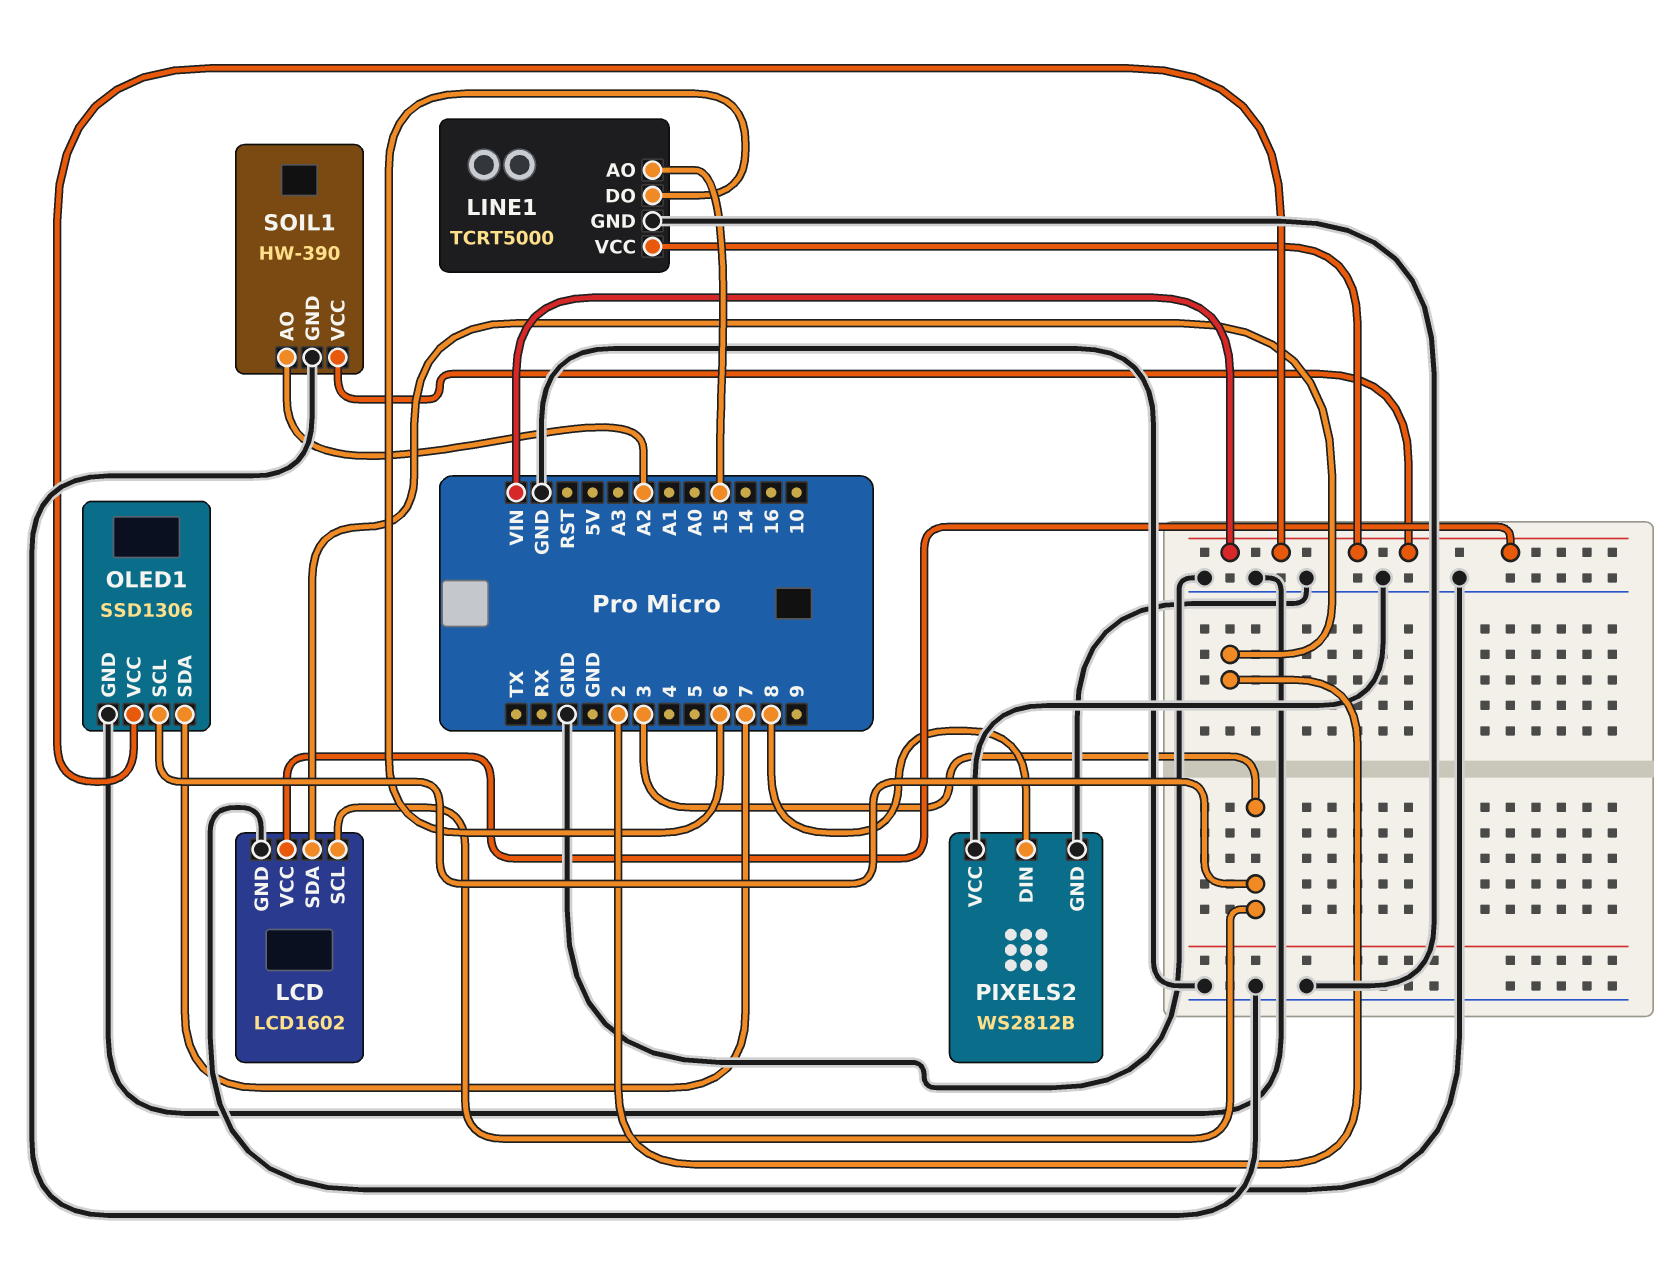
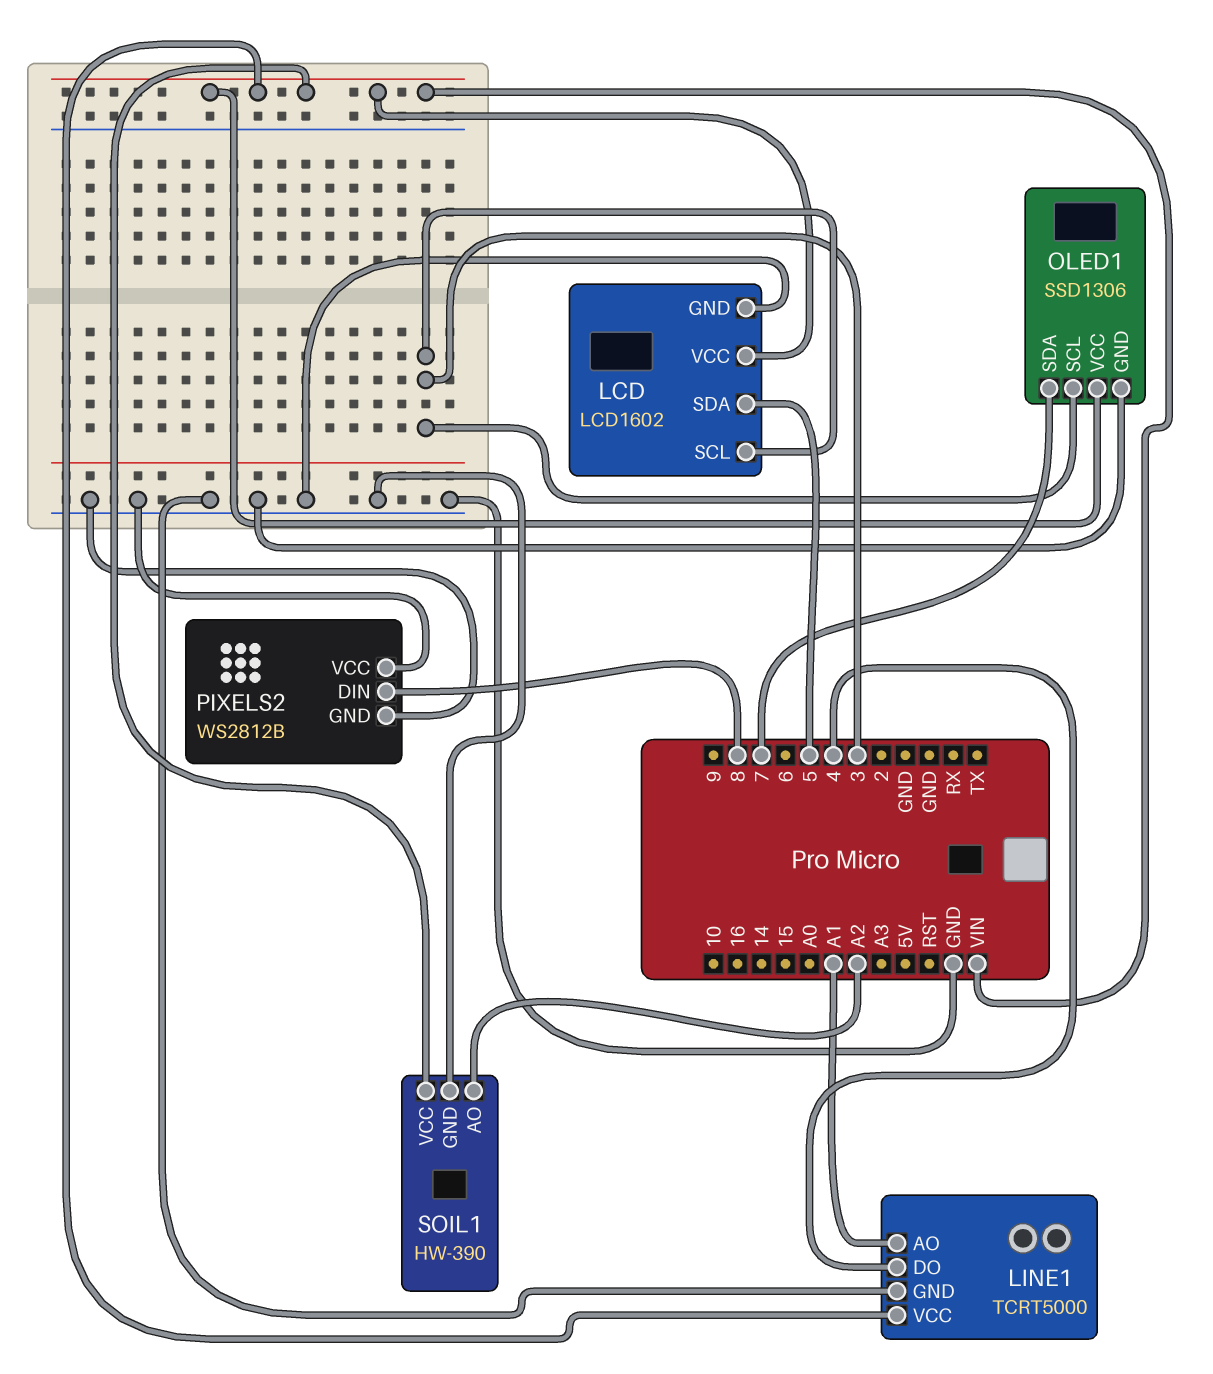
LCD pin SDA: 2 -> 5
LINE1 pin AO: 15 -> A1
LINE1 pin DO: 6 -> 4

